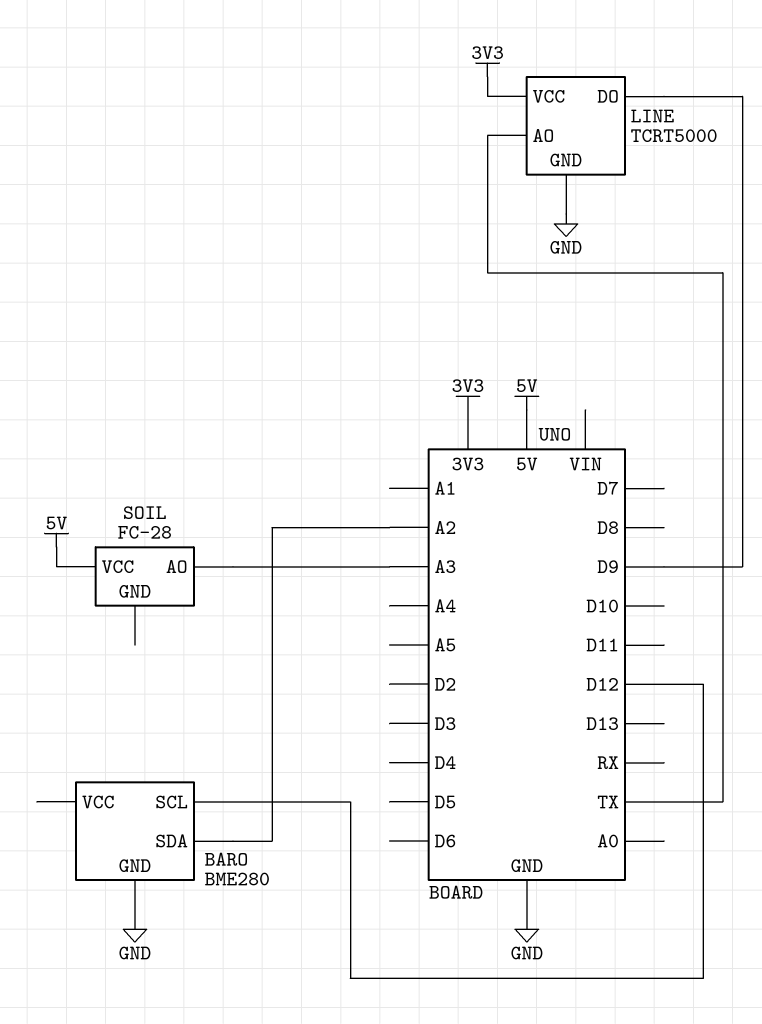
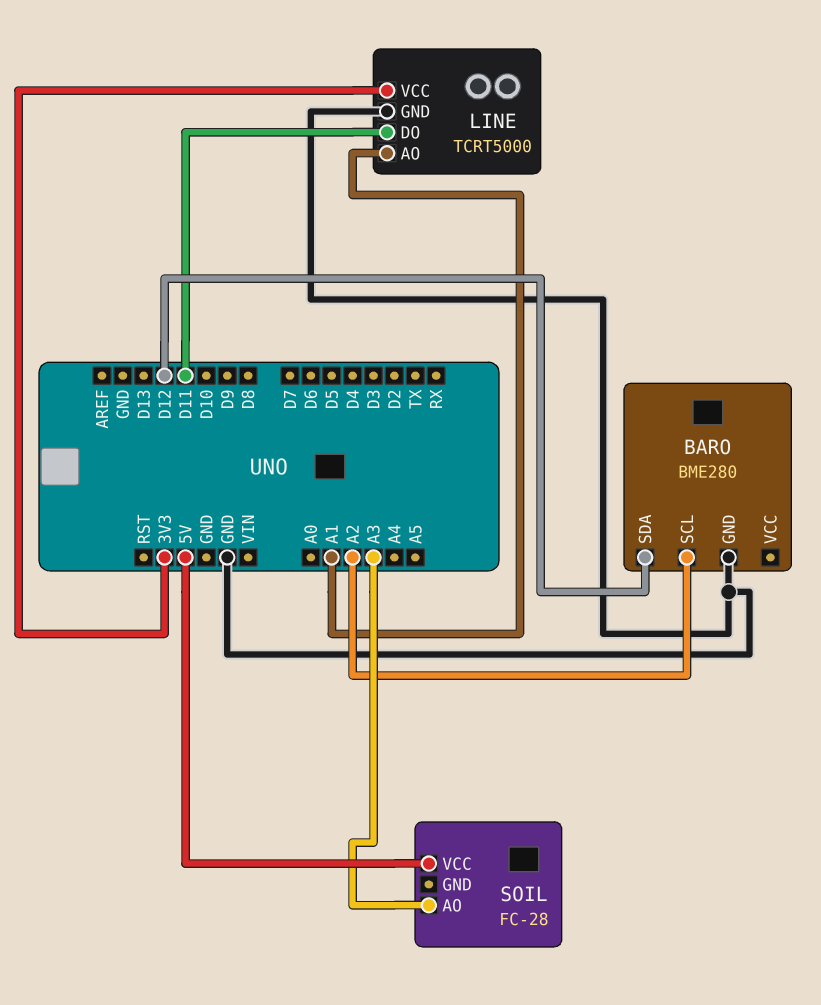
BARO pin SCL: D12 -> A2
BARO pin SDA: A2 -> D12
LINE pin AO: TX -> A1
LINE pin DO: D9 -> D11

